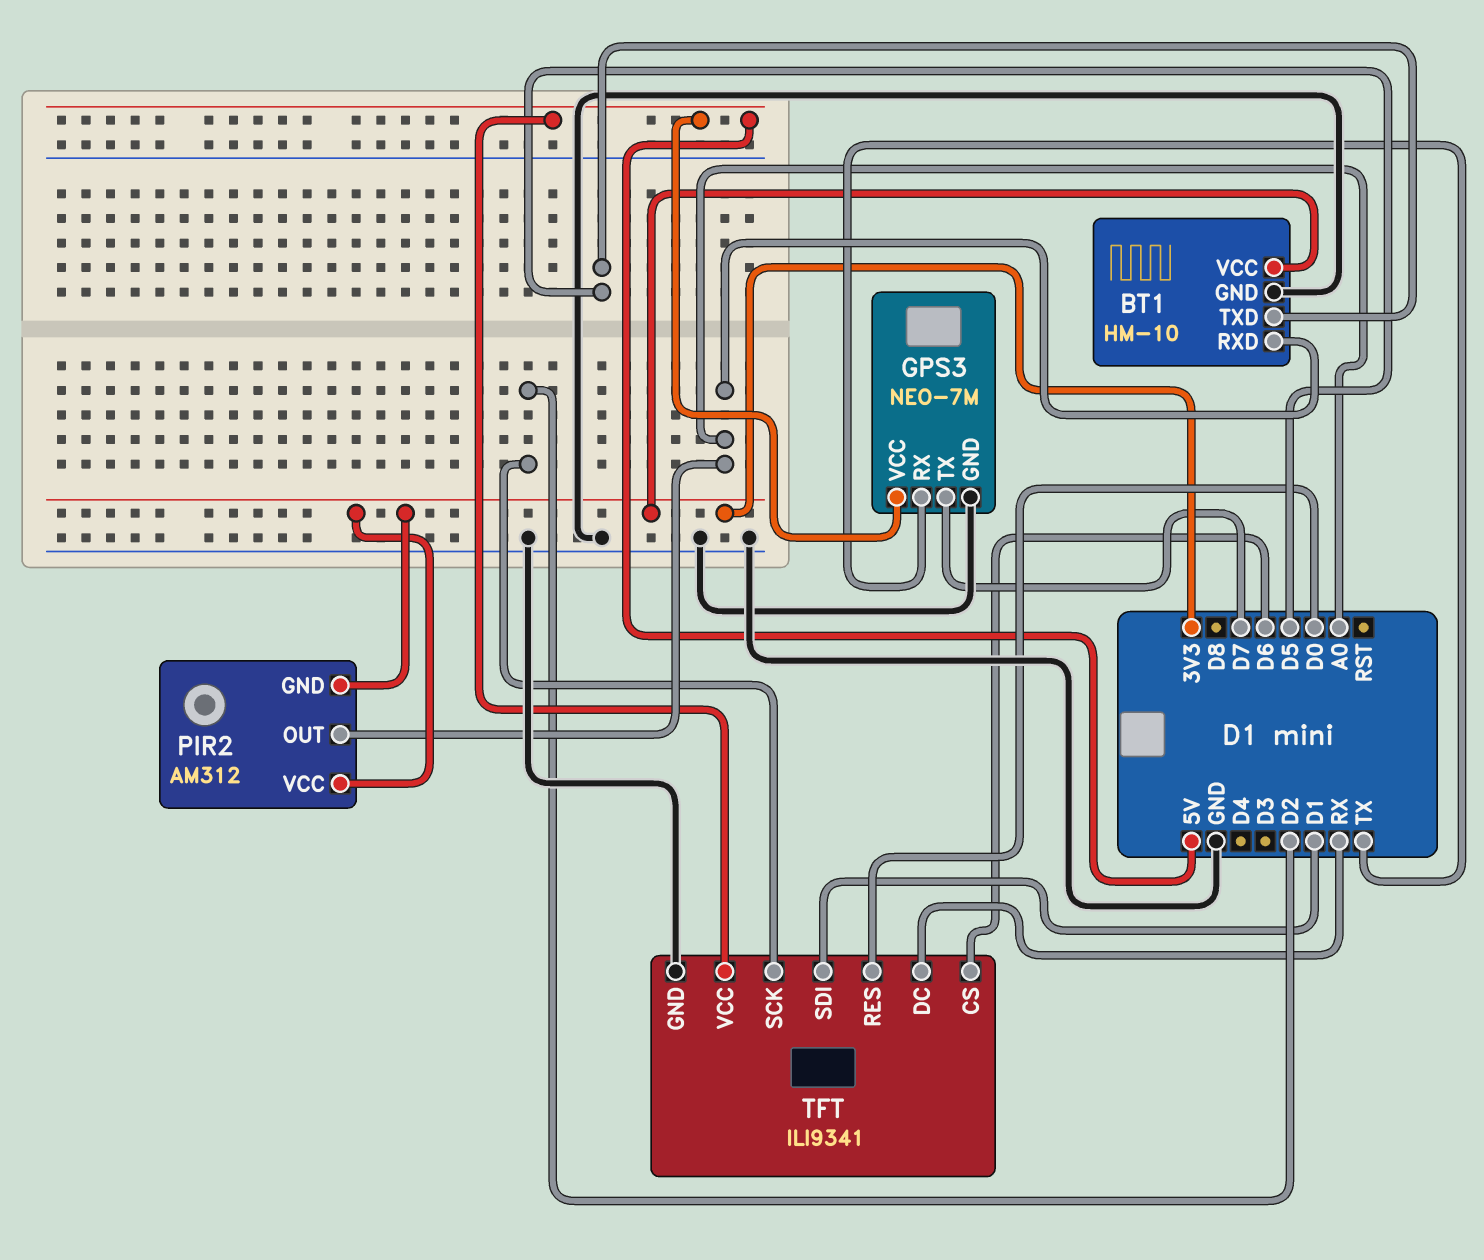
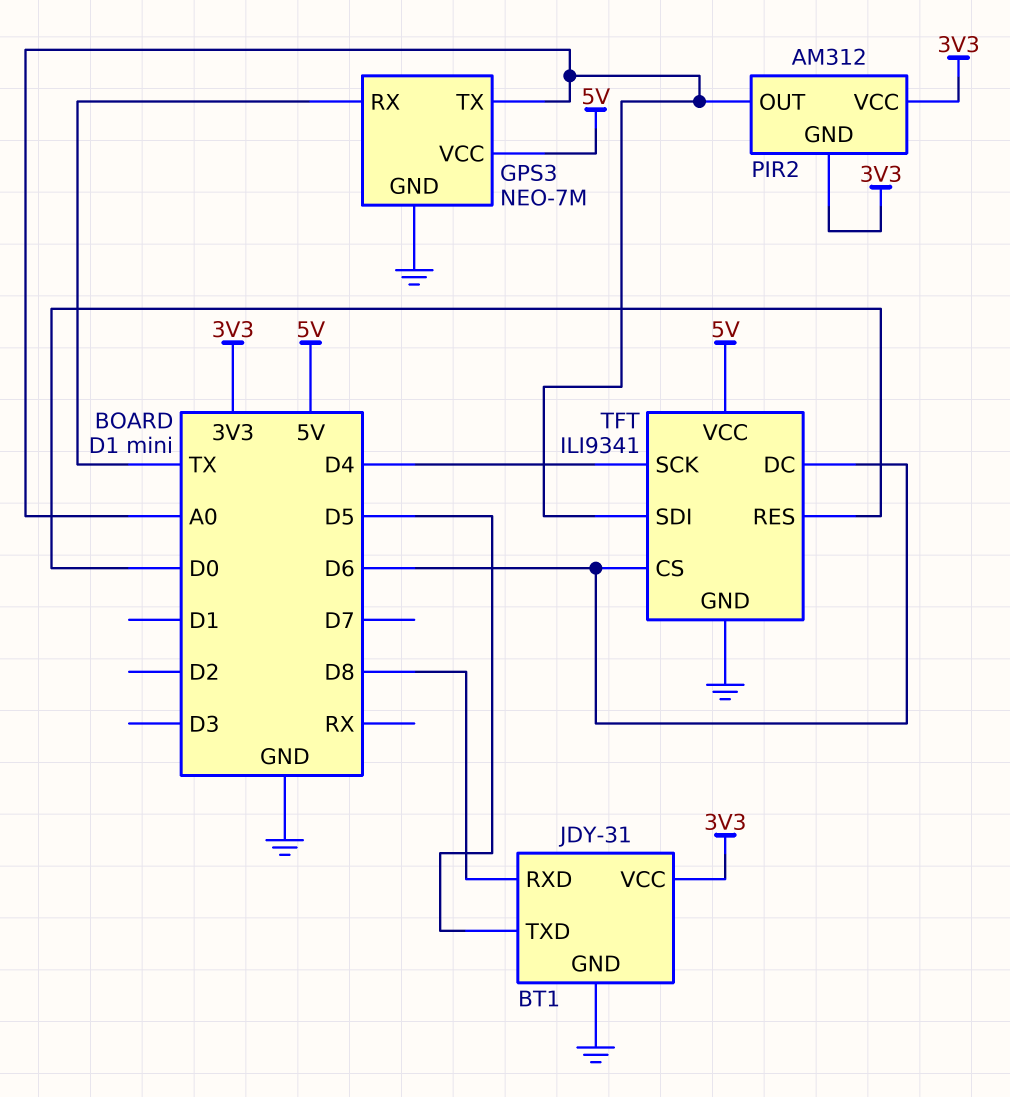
BT1: HM-10 -> JDY-31
BT1 pin RXD: A0 -> D8
GPS3 pin TX: D7 -> A0
TFT pin DC: RX -> D6
TFT pin SCK: D2 -> D4
TFT pin SDI: D1 -> A0

